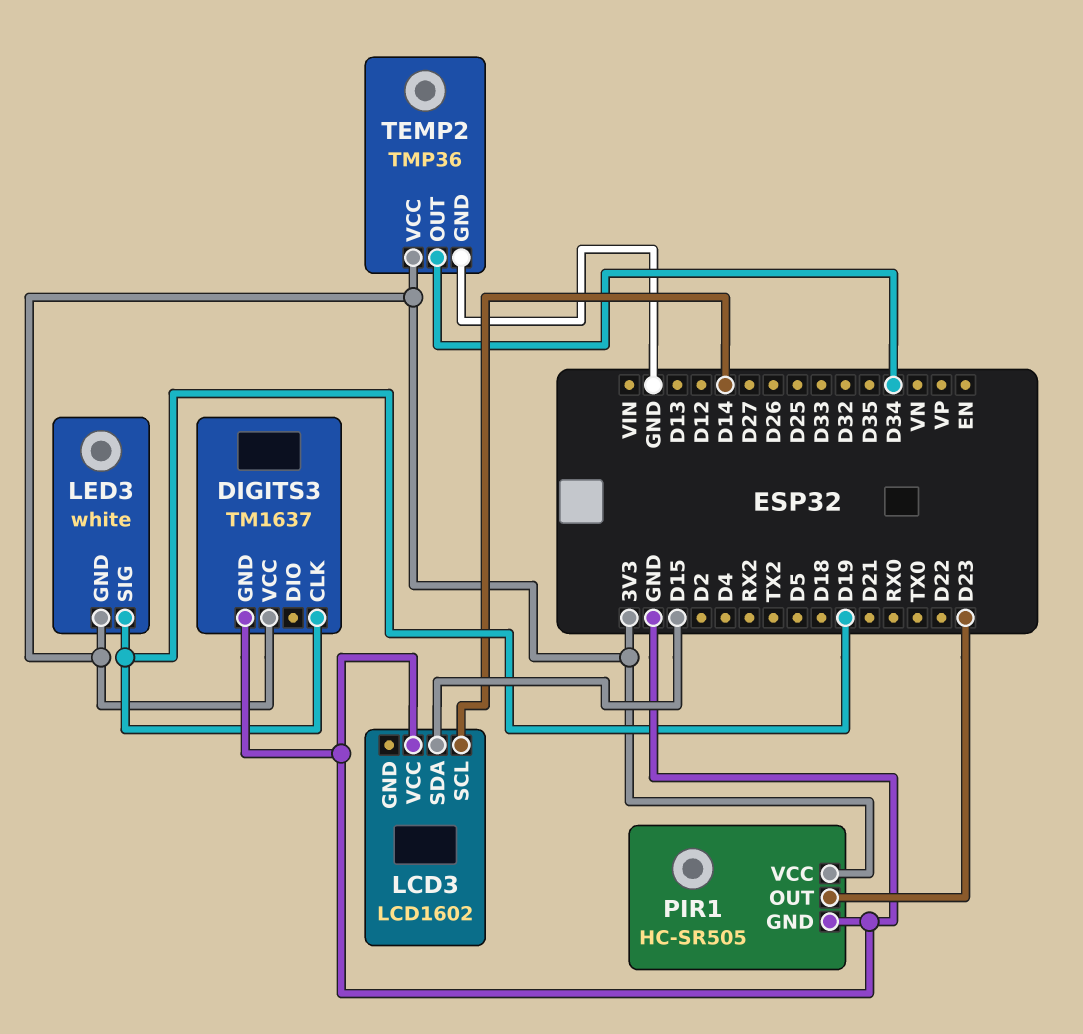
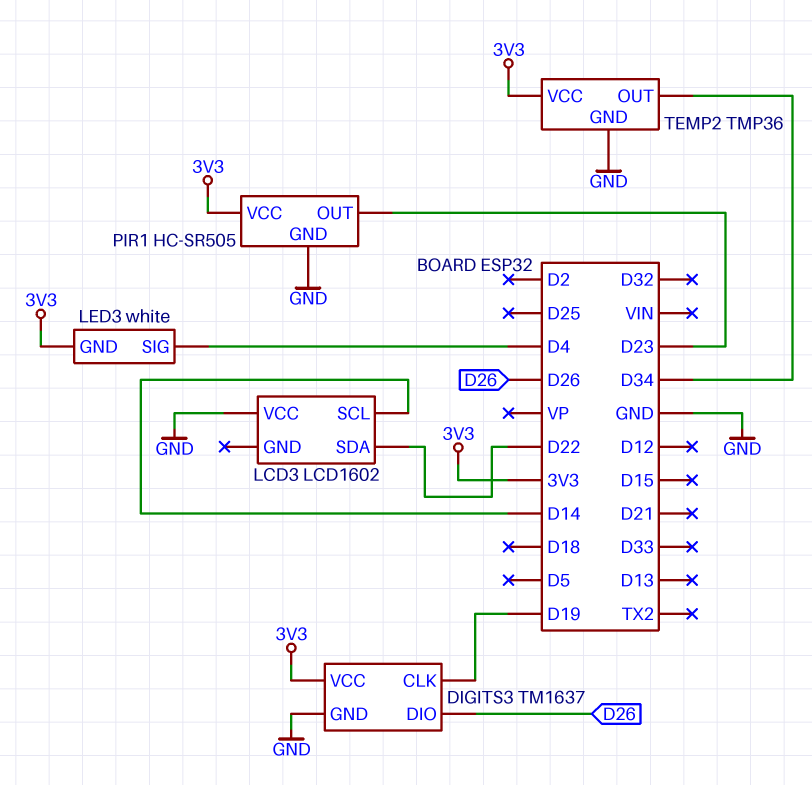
DIGITS3 pin DIO: none -> D26
LCD3 pin SDA: D15 -> D22
LED3 pin SIG: D19 -> D4

